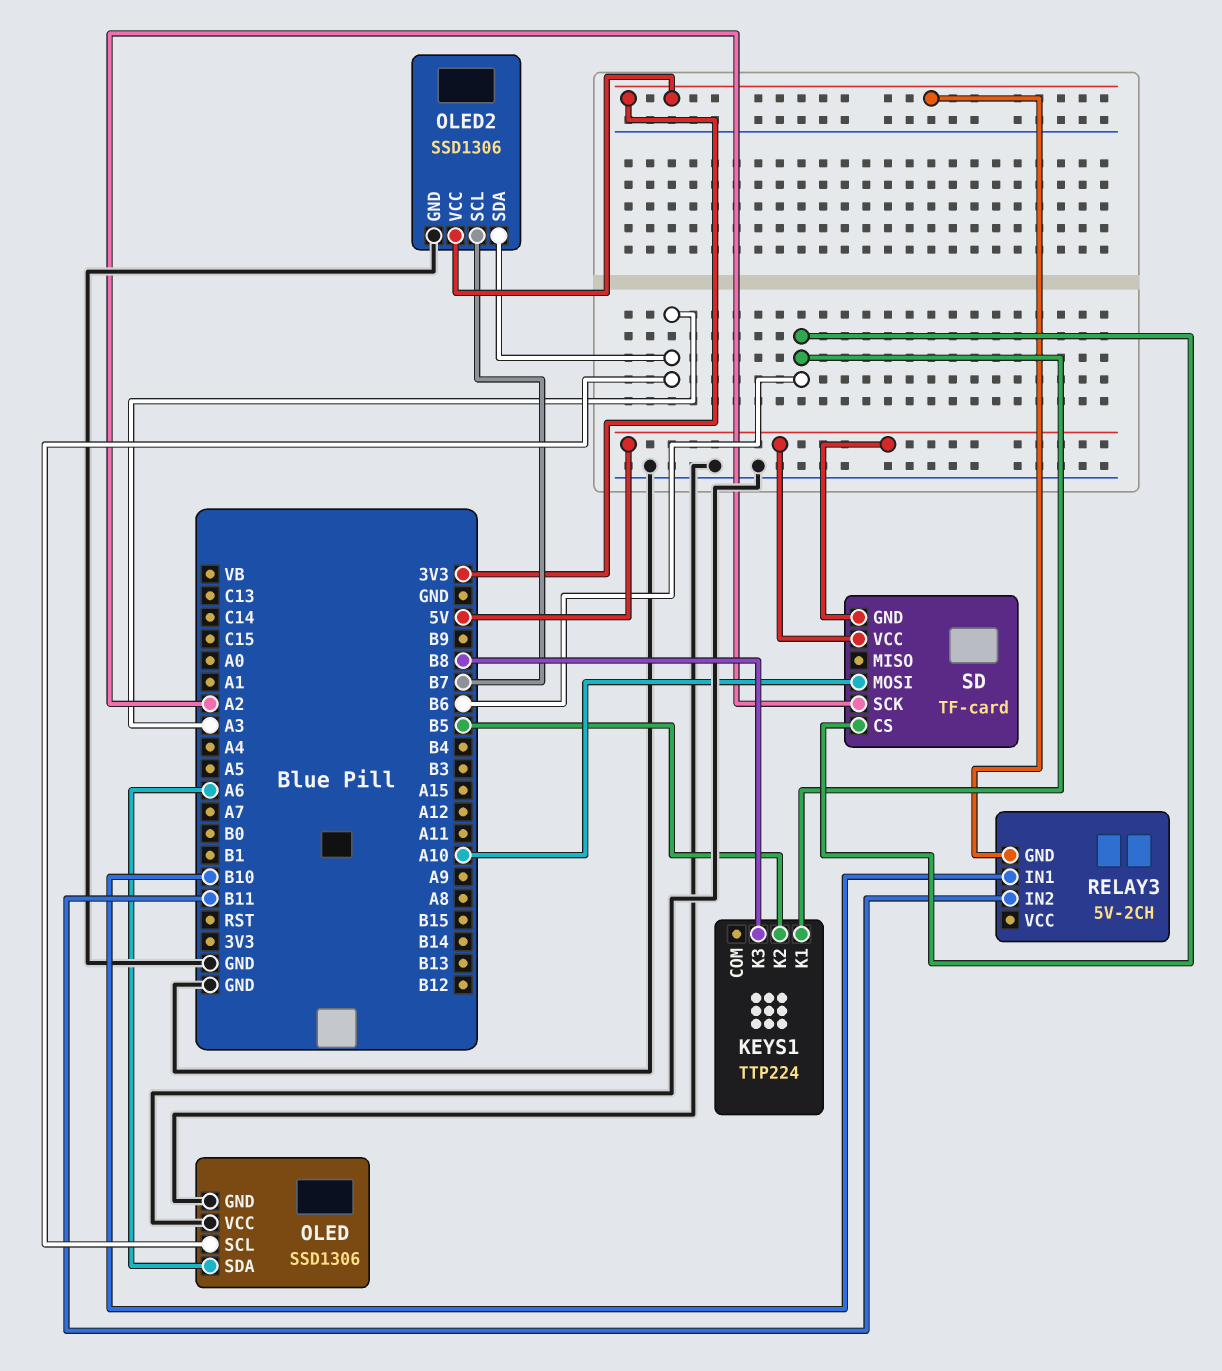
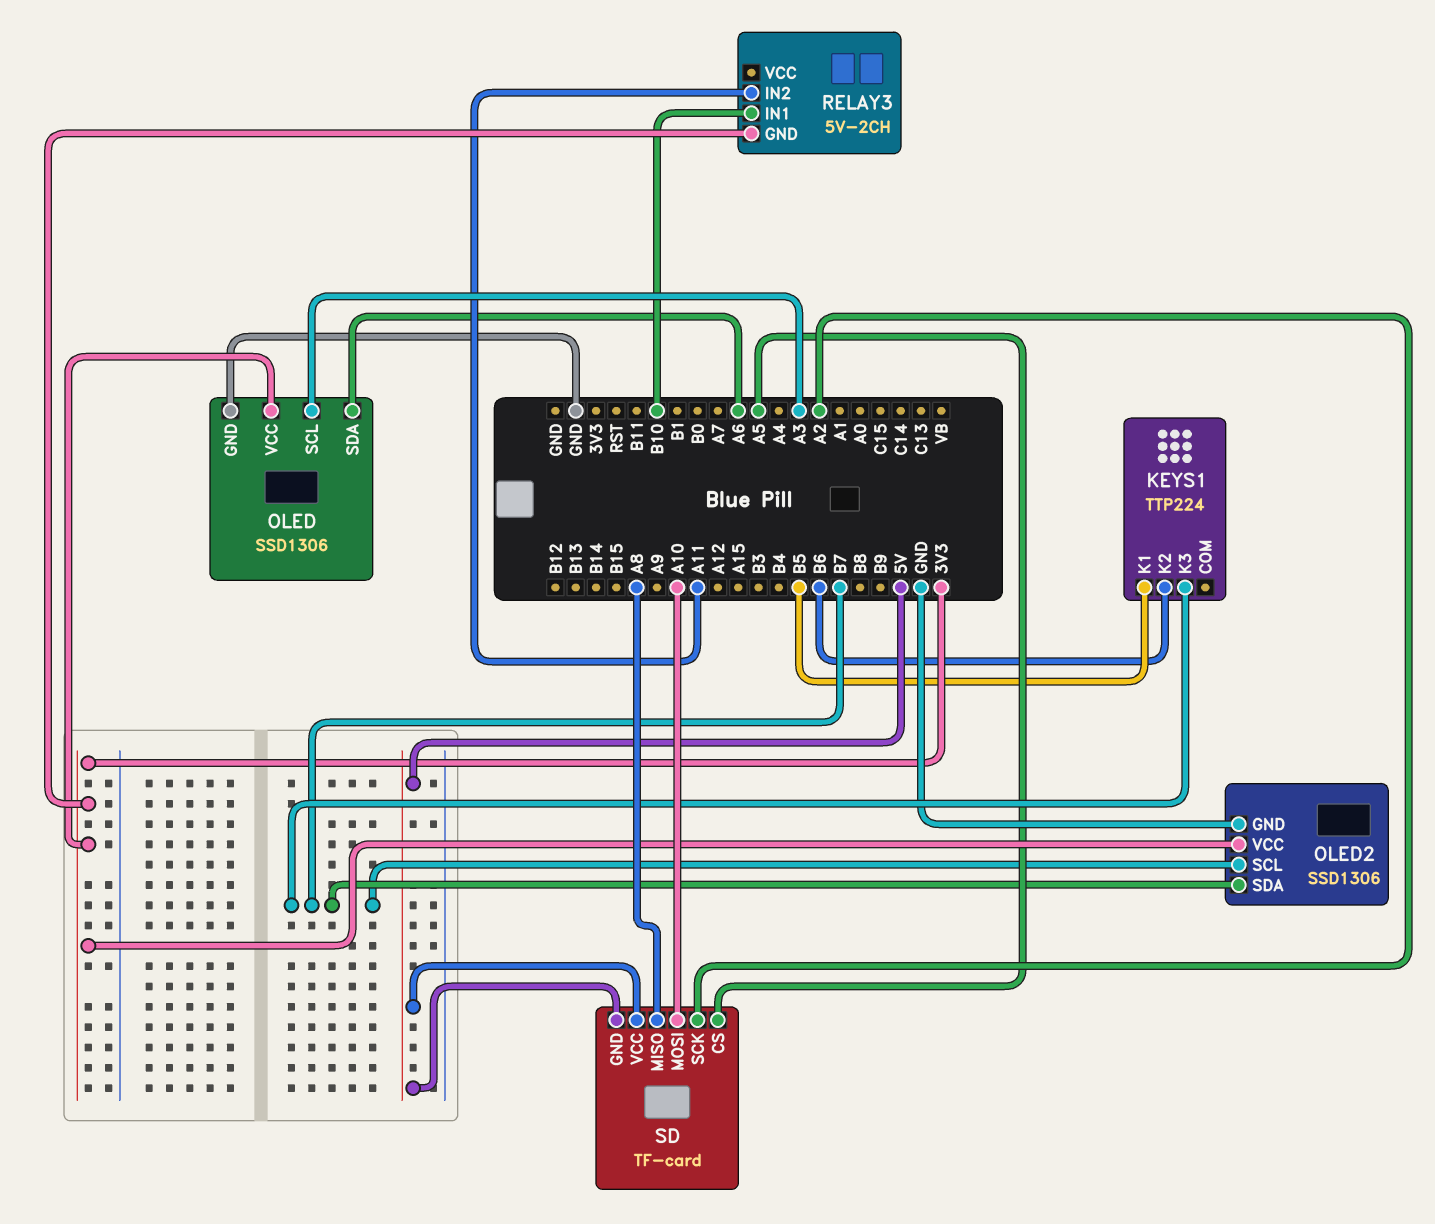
KEYS1 pin K1: B6 -> B5
KEYS1 pin K2: B5 -> B6
KEYS1 pin K3: B8 -> B7
OLED pin VCC: GND -> 3V3
OLED2 pin SDA: A3 -> B7
RELAY3 pin IN2: B11 -> A11
SD pin CS: B6 -> A5
SD pin MISO: none -> A8

